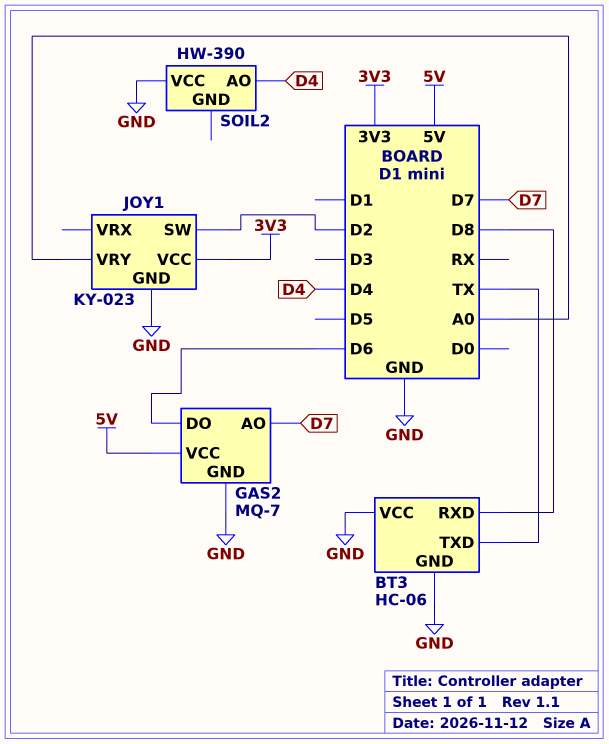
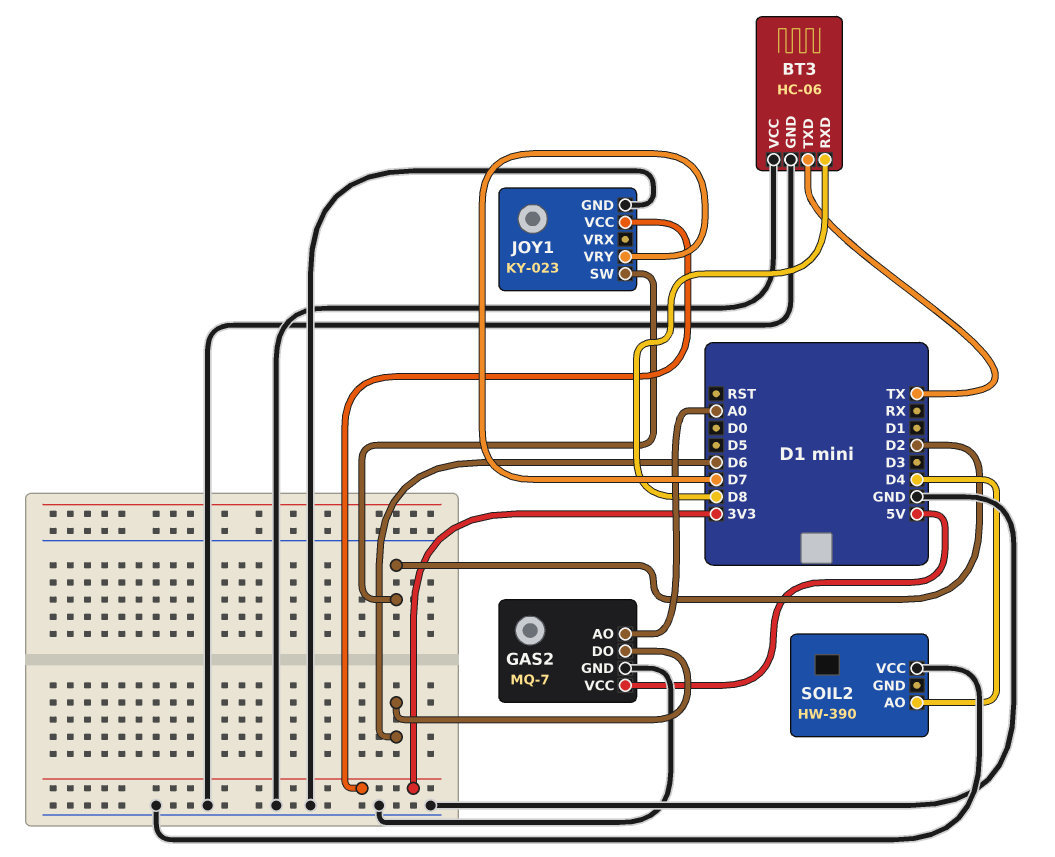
GAS2 pin AO: D7 -> A0
JOY1 pin VRY: A0 -> D7

